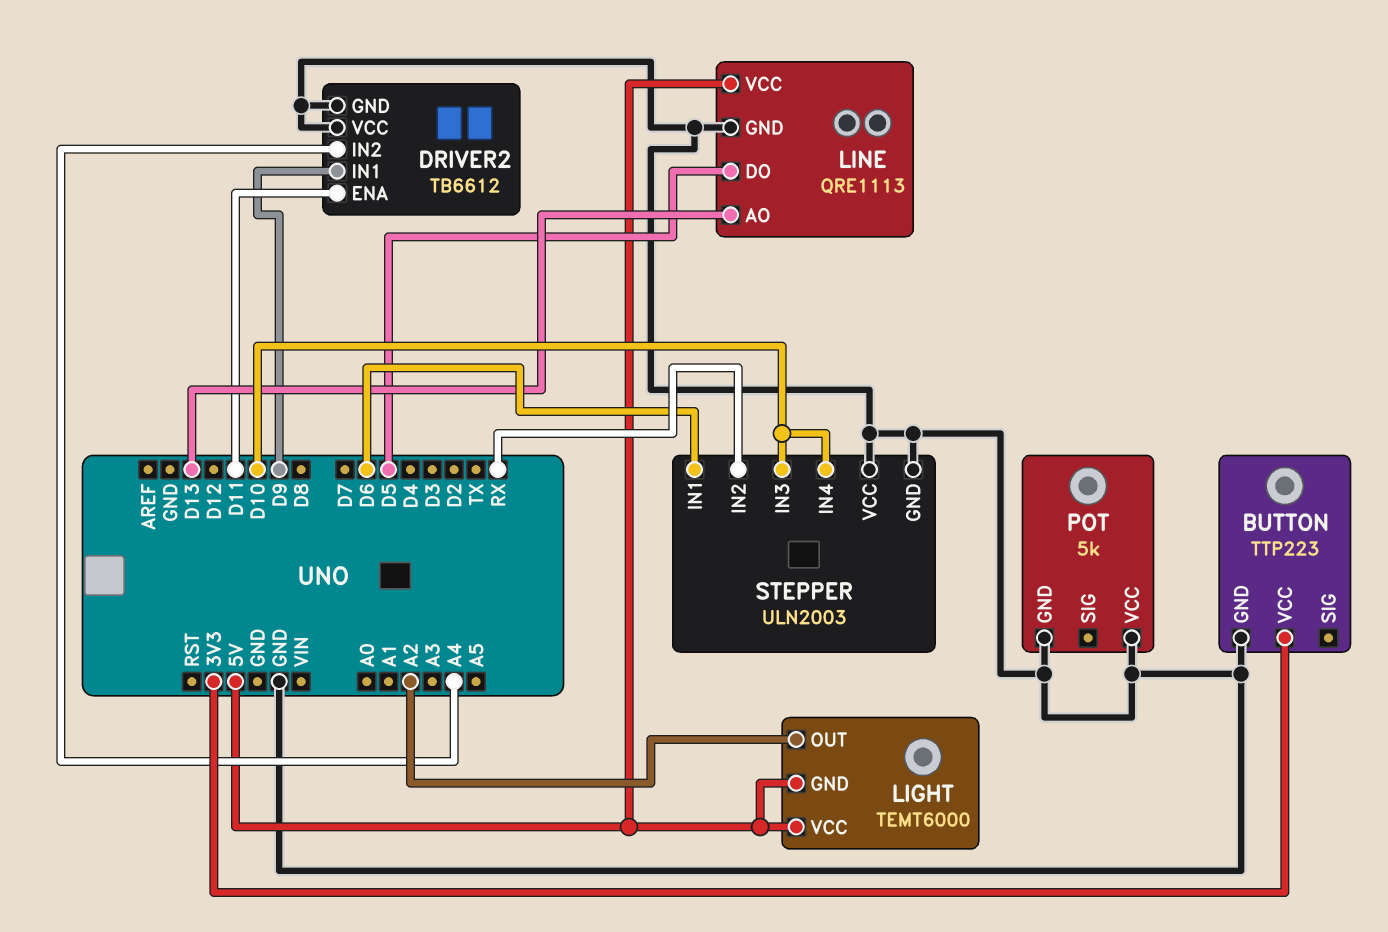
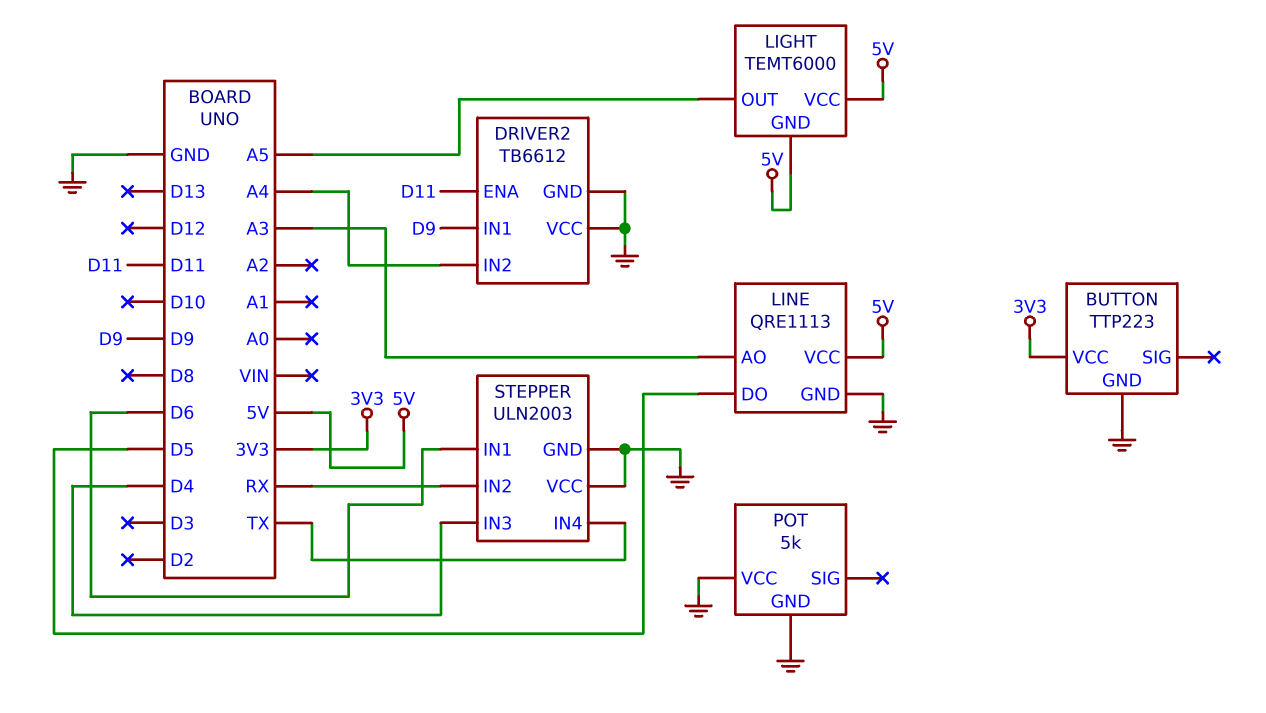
LIGHT pin OUT: A2 -> A5
LINE pin AO: D13 -> A3
STEPPER pin IN3: D10 -> D4
STEPPER pin IN4: D10 -> TX

